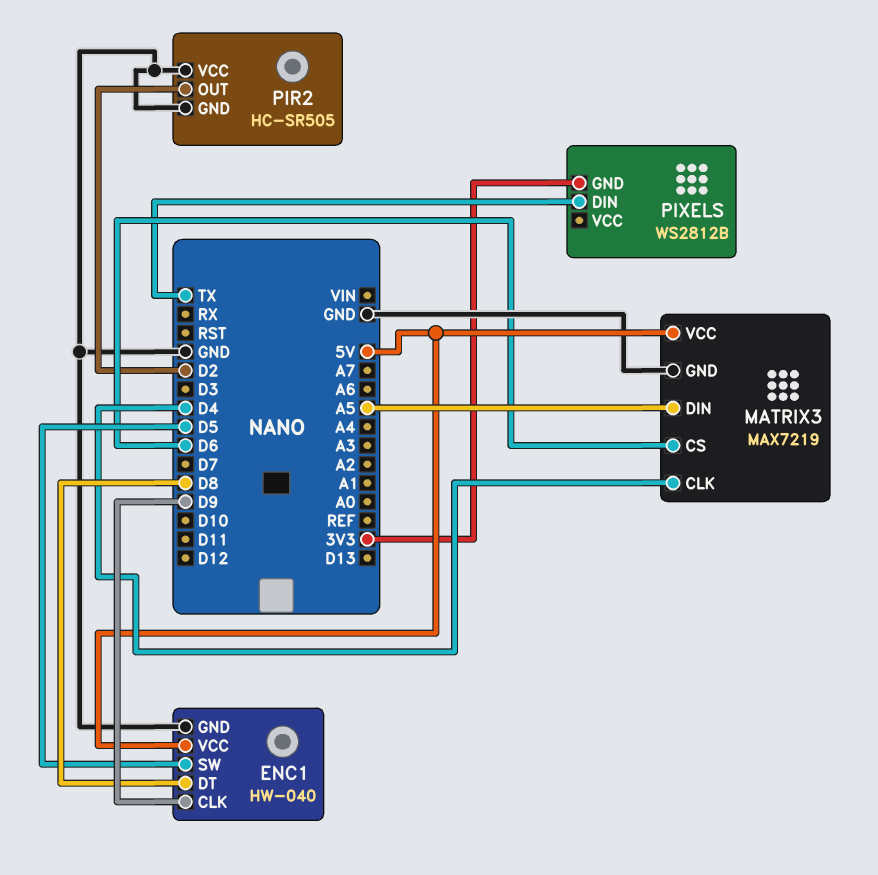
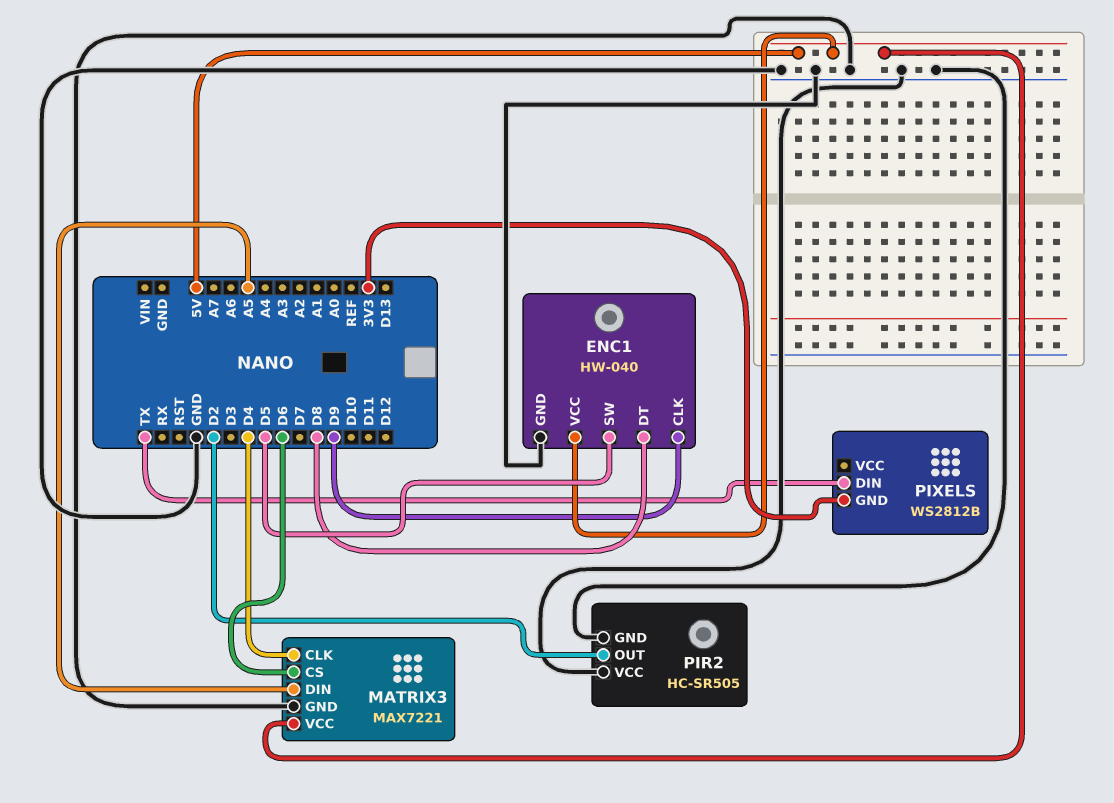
MATRIX3: MAX7219 -> MAX7221

